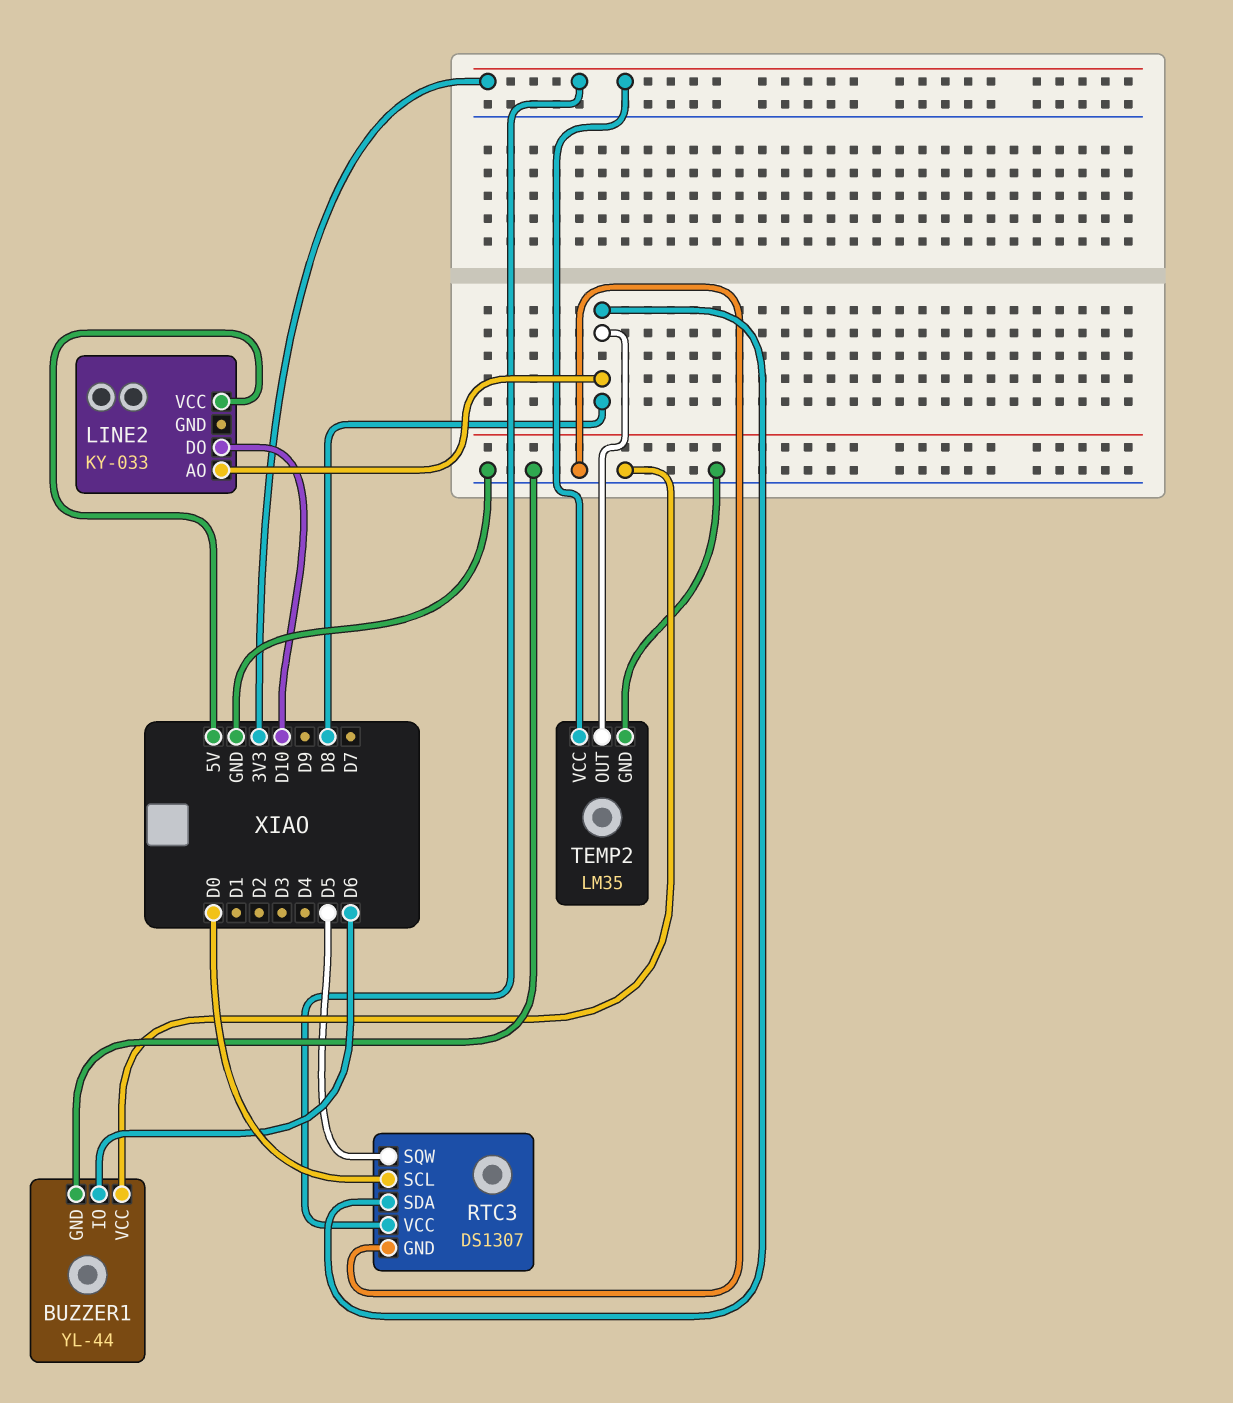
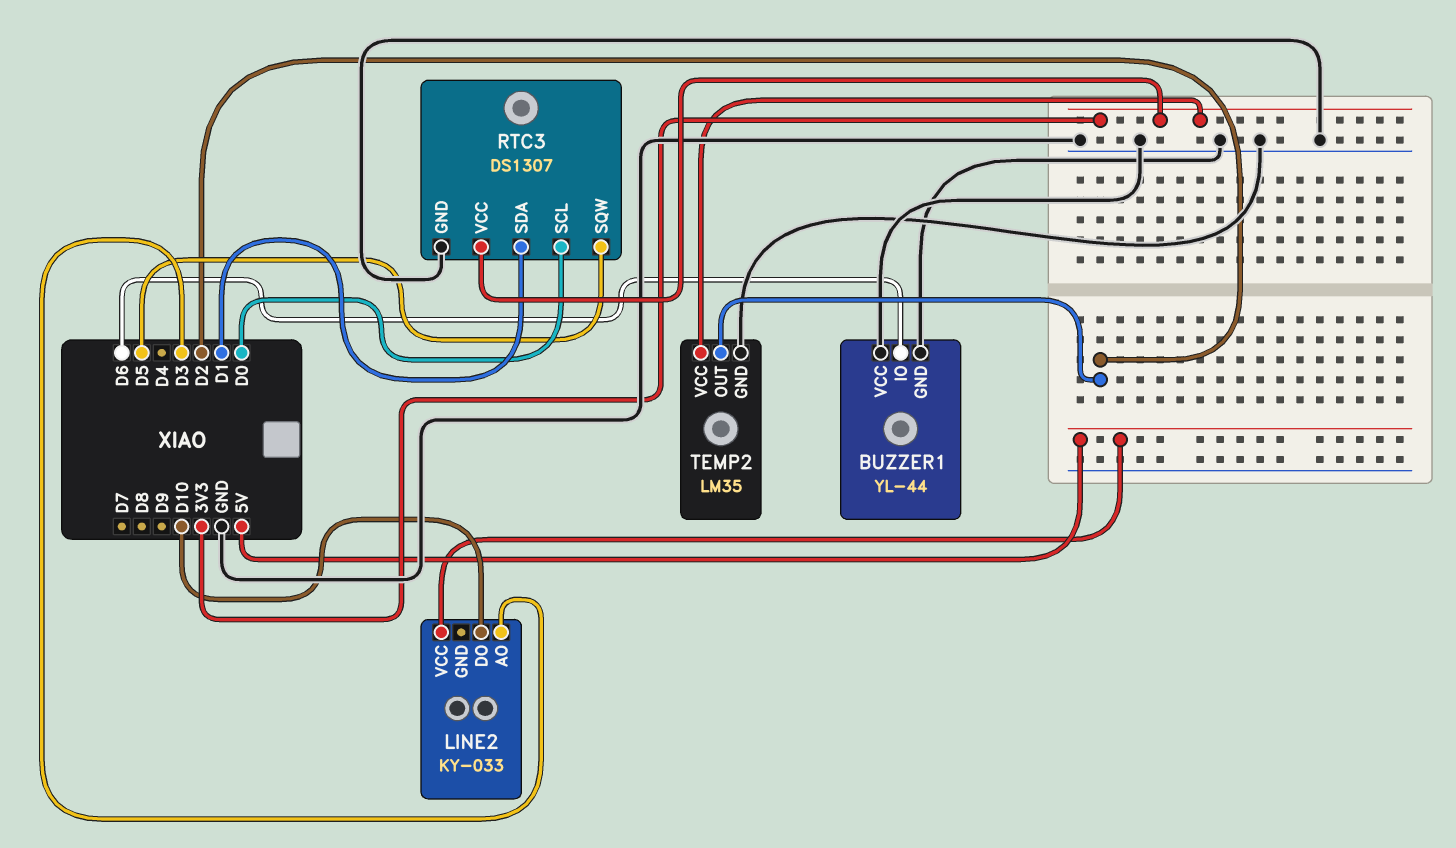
LINE2 pin AO: D8 -> D3
RTC3 pin SDA: D8 -> D1
TEMP2 pin OUT: D8 -> D2

